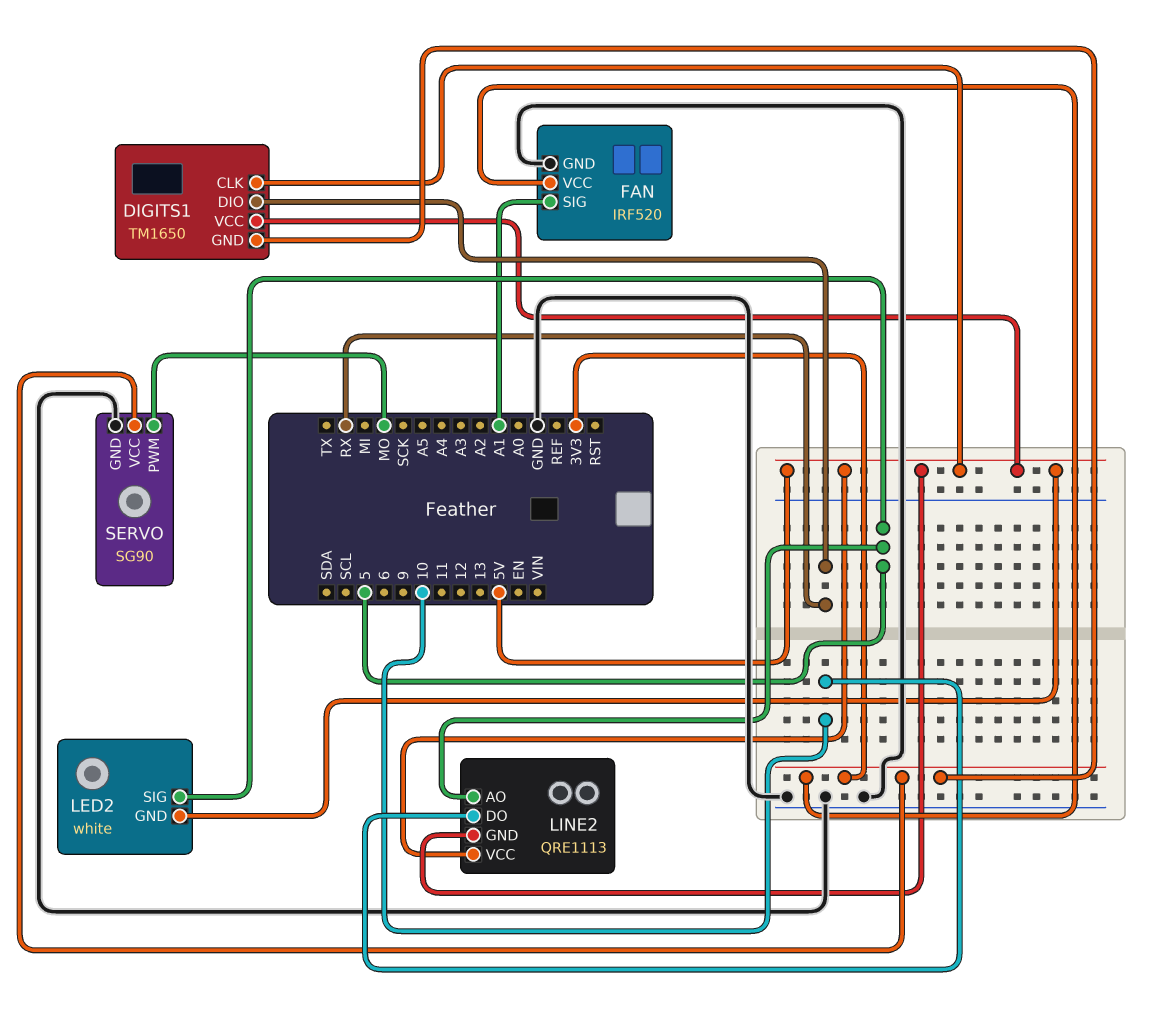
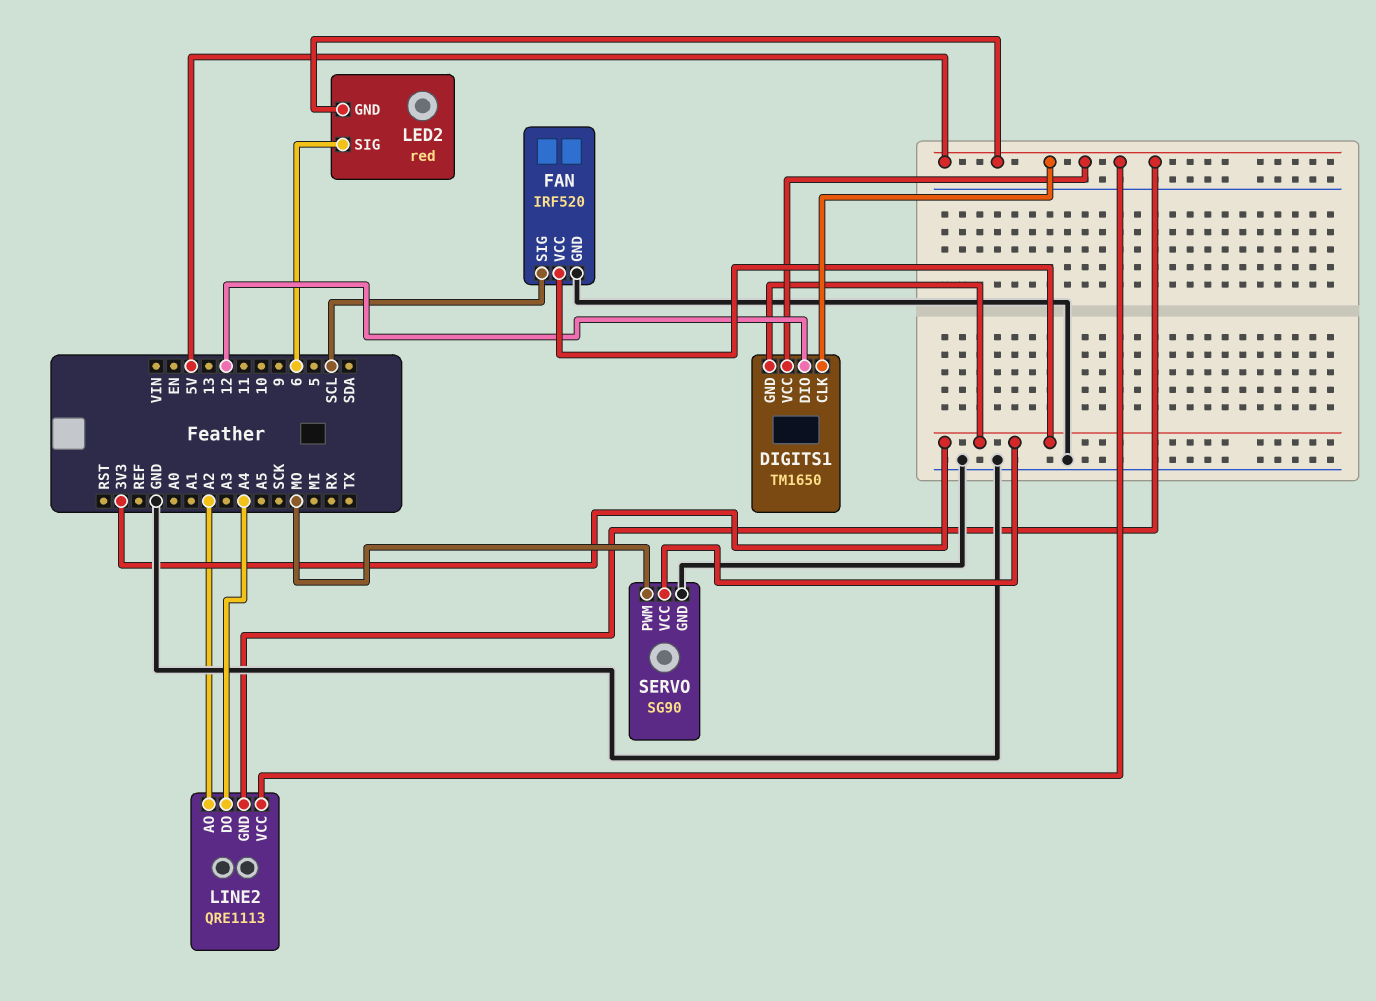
DIGITS1 pin DIO: RX -> 12
FAN pin SIG: A1 -> SCL
LED2: white -> red
LED2 pin SIG: 5 -> 6
LINE2 pin AO: 5 -> A2
LINE2 pin DO: 10 -> A4

